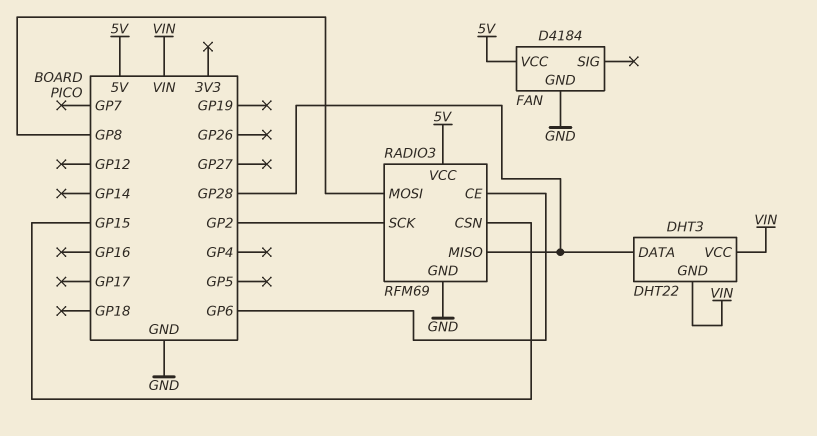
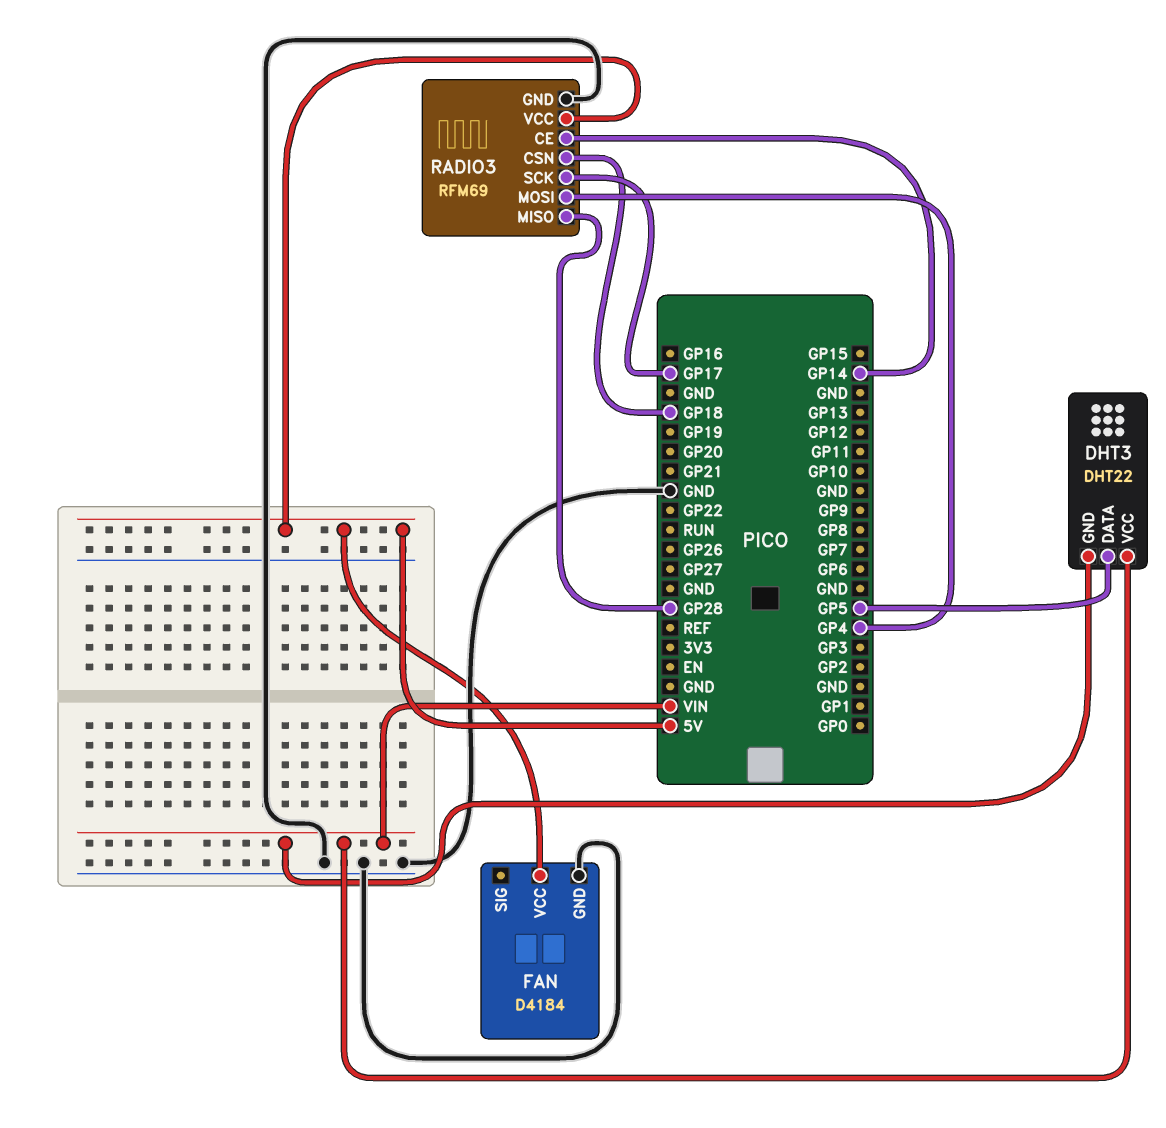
DHT3 pin DATA: GP28 -> GP5
RADIO3 pin CE: GP6 -> GP14
RADIO3 pin CSN: GP15 -> GP18
RADIO3 pin MOSI: GP8 -> GP4
RADIO3 pin SCK: GP2 -> GP17

